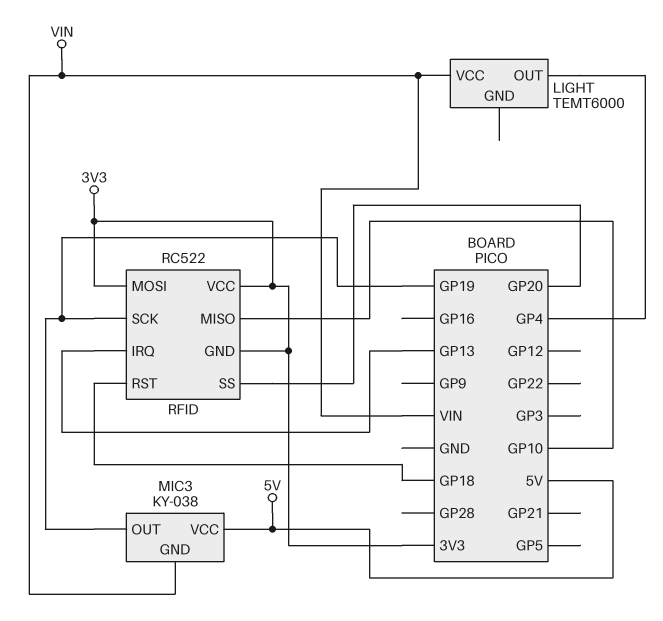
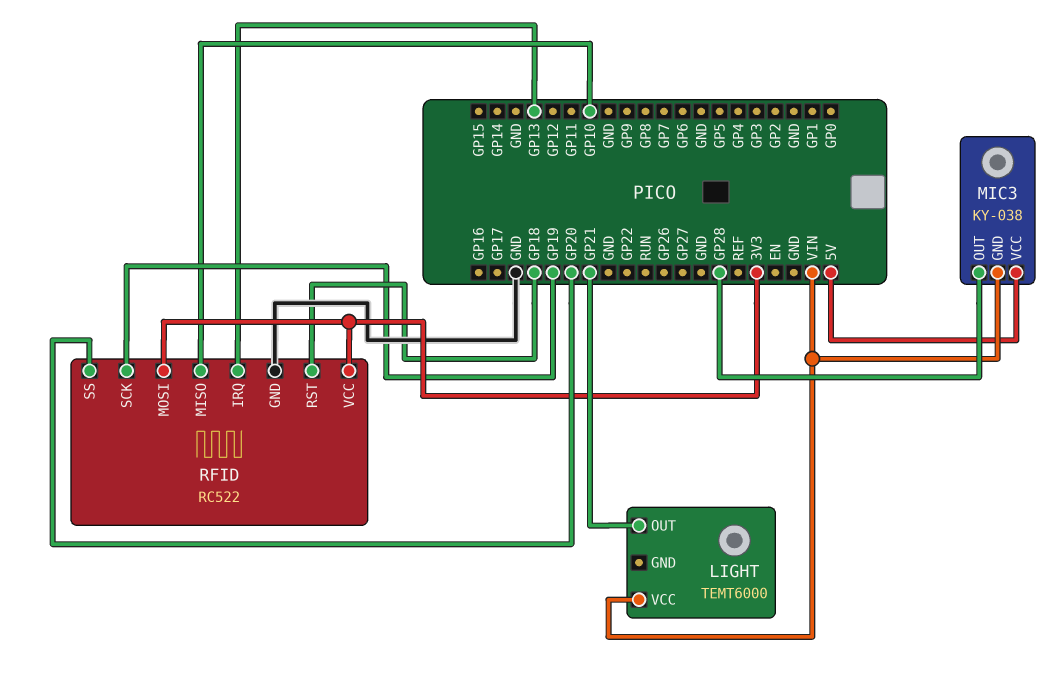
LIGHT pin OUT: GP4 -> GP21
MIC3 pin OUT: GP19 -> GP28
RFID pin GND: 3V3 -> GND

